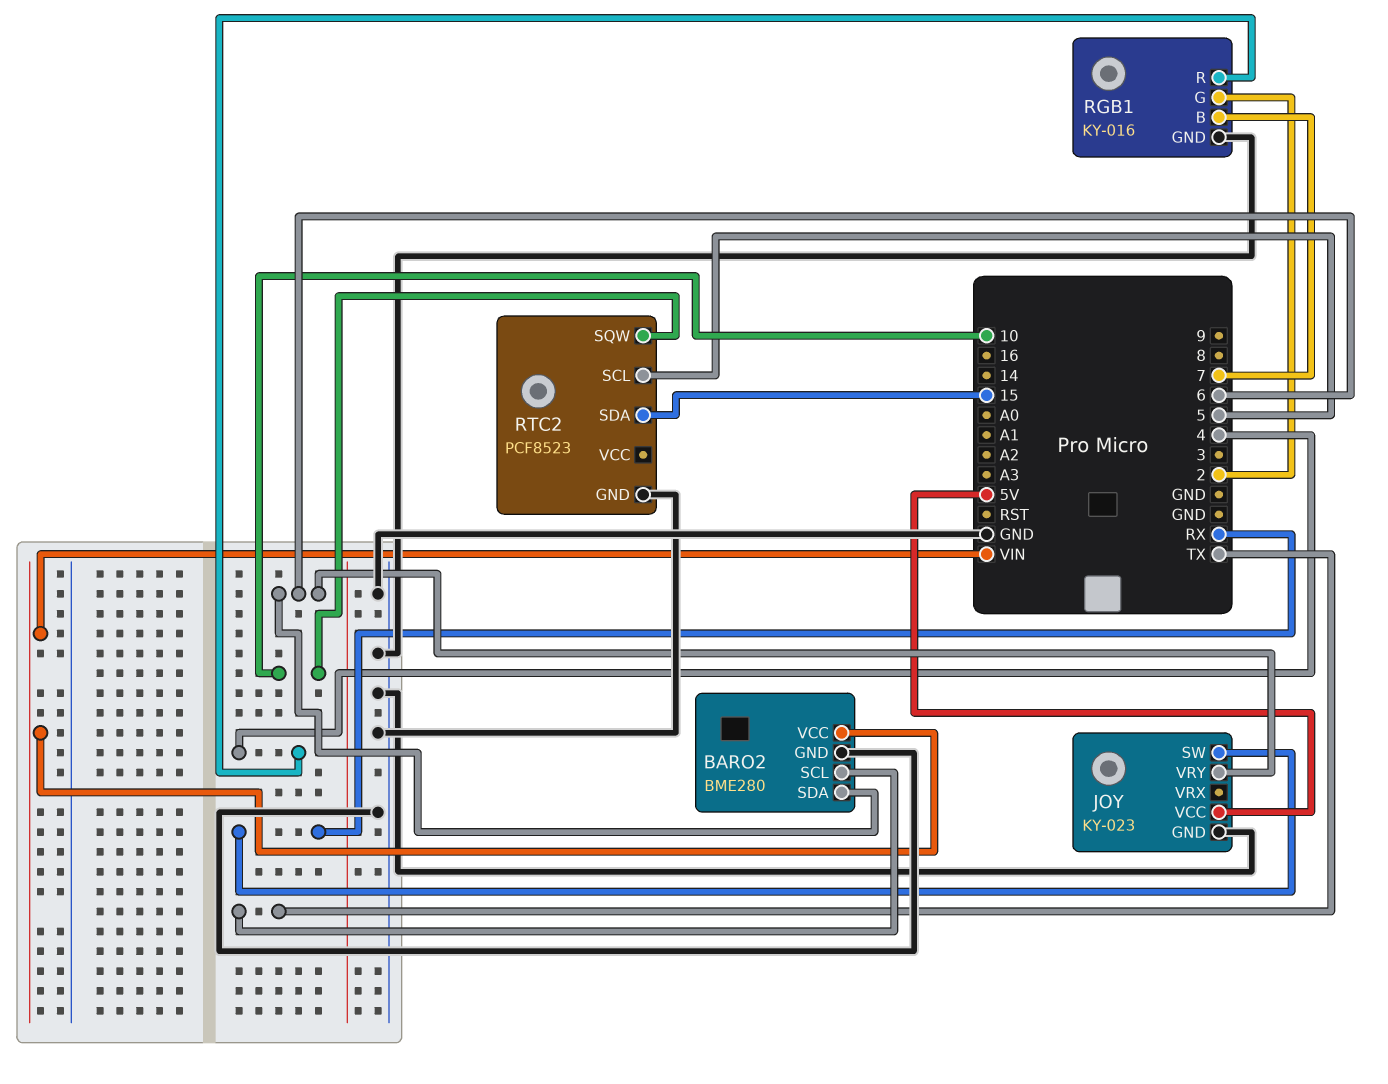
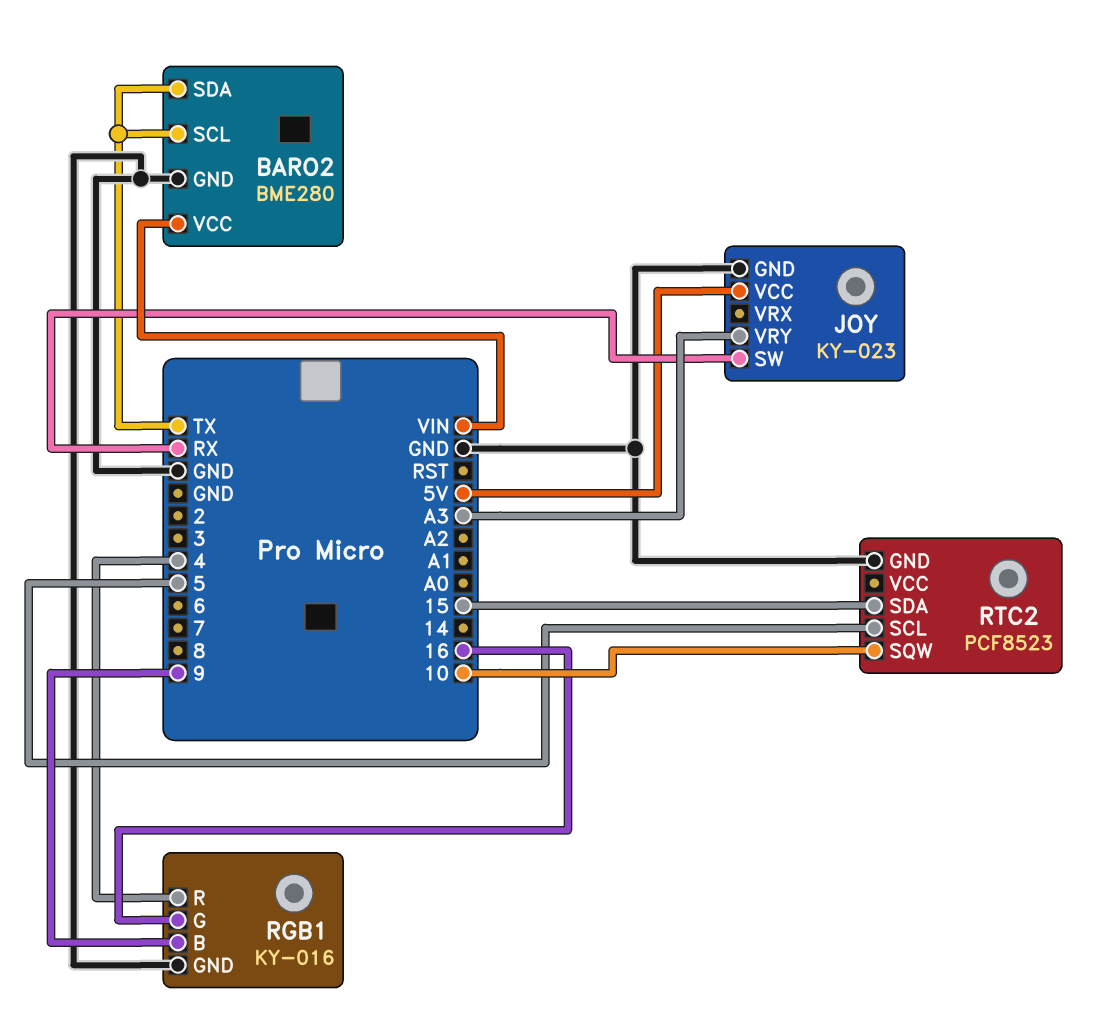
BARO2 pin SDA: 6 -> TX
JOY pin VRY: 6 -> A3
RGB1 pin B: 7 -> 9
RGB1 pin G: 2 -> 16

